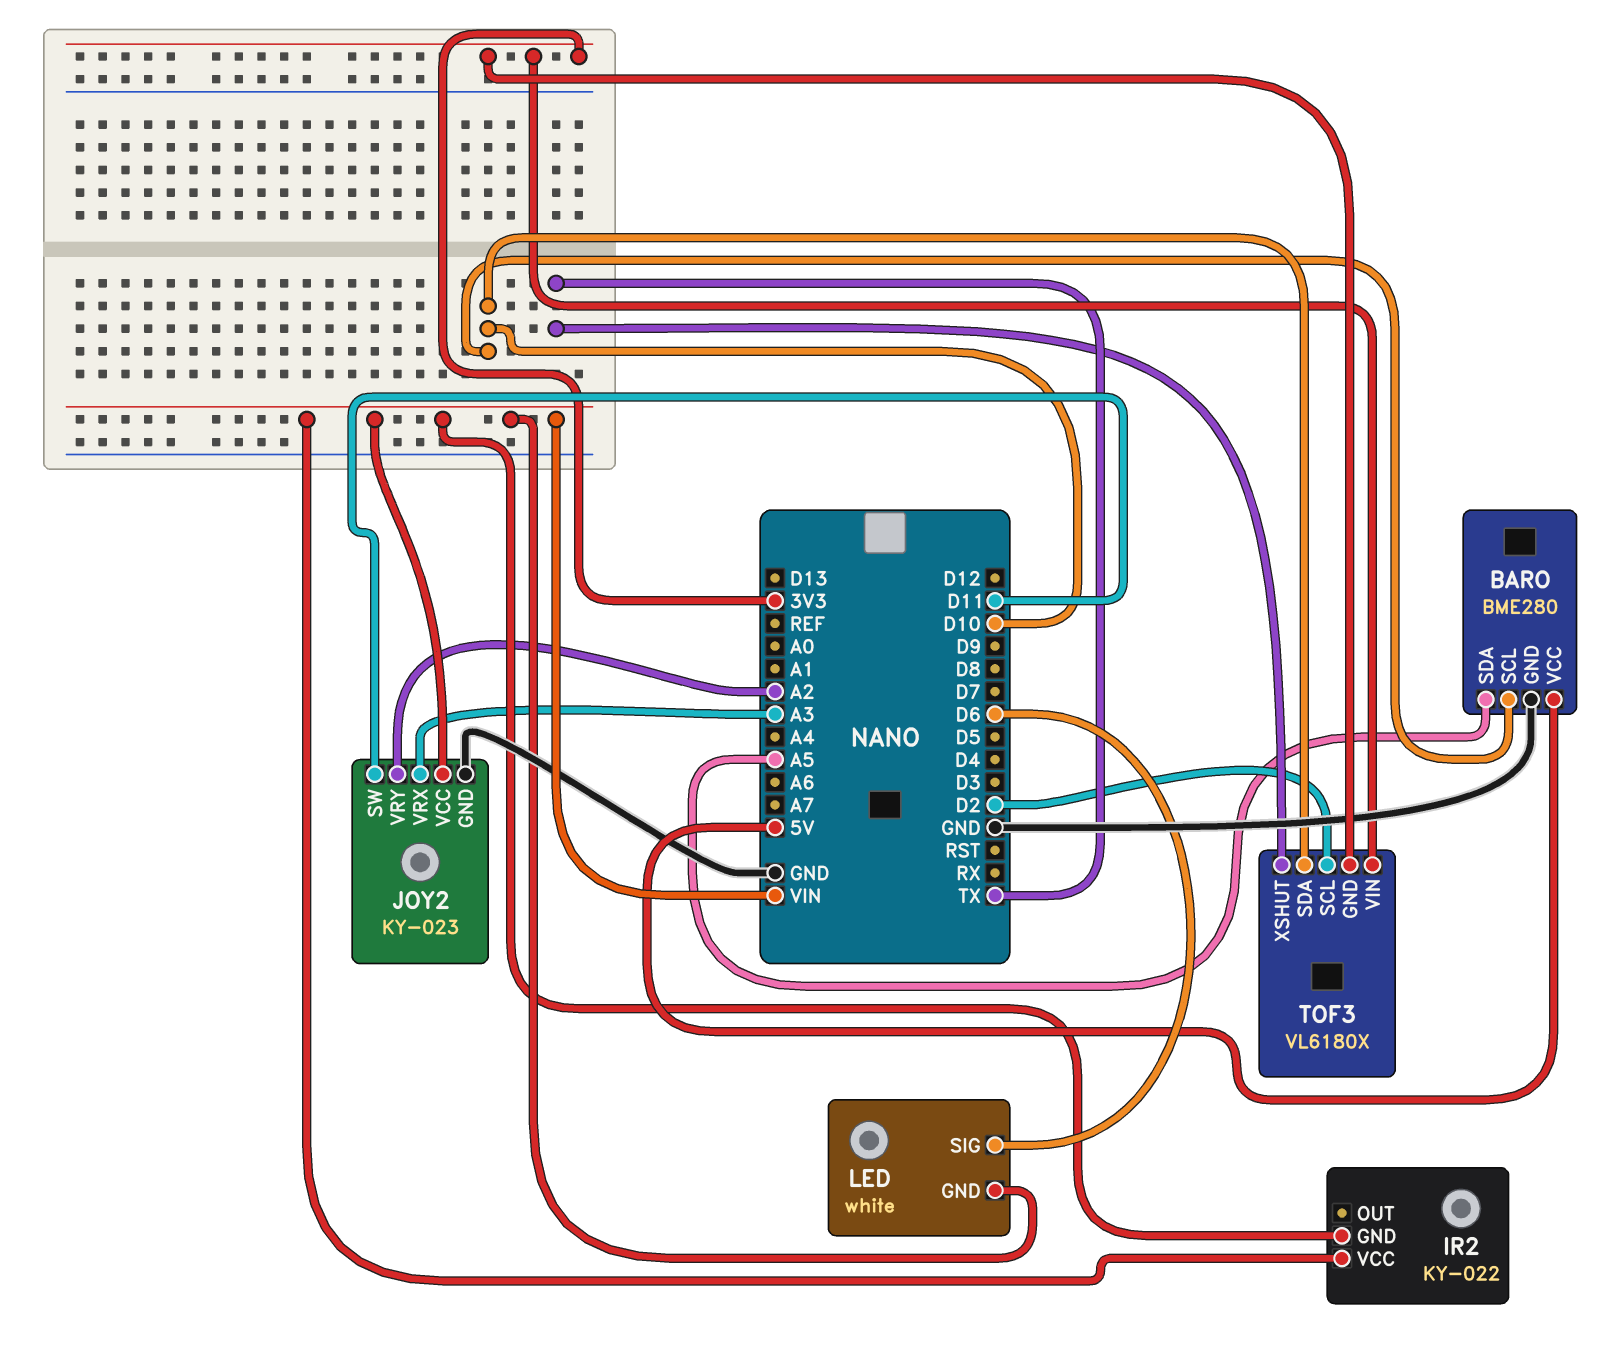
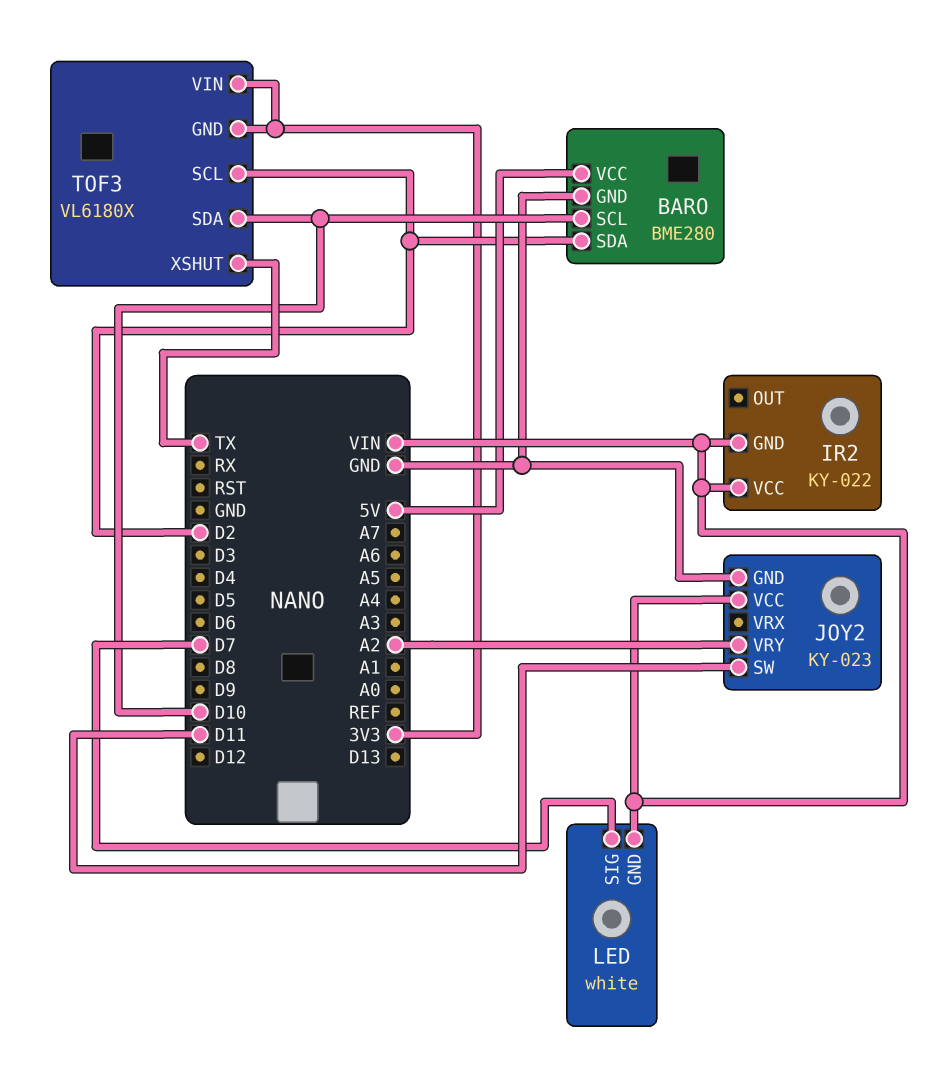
BARO pin SDA: A5 -> D2
JOY2 pin VRX: A3 -> none
LED pin SIG: D6 -> D7

